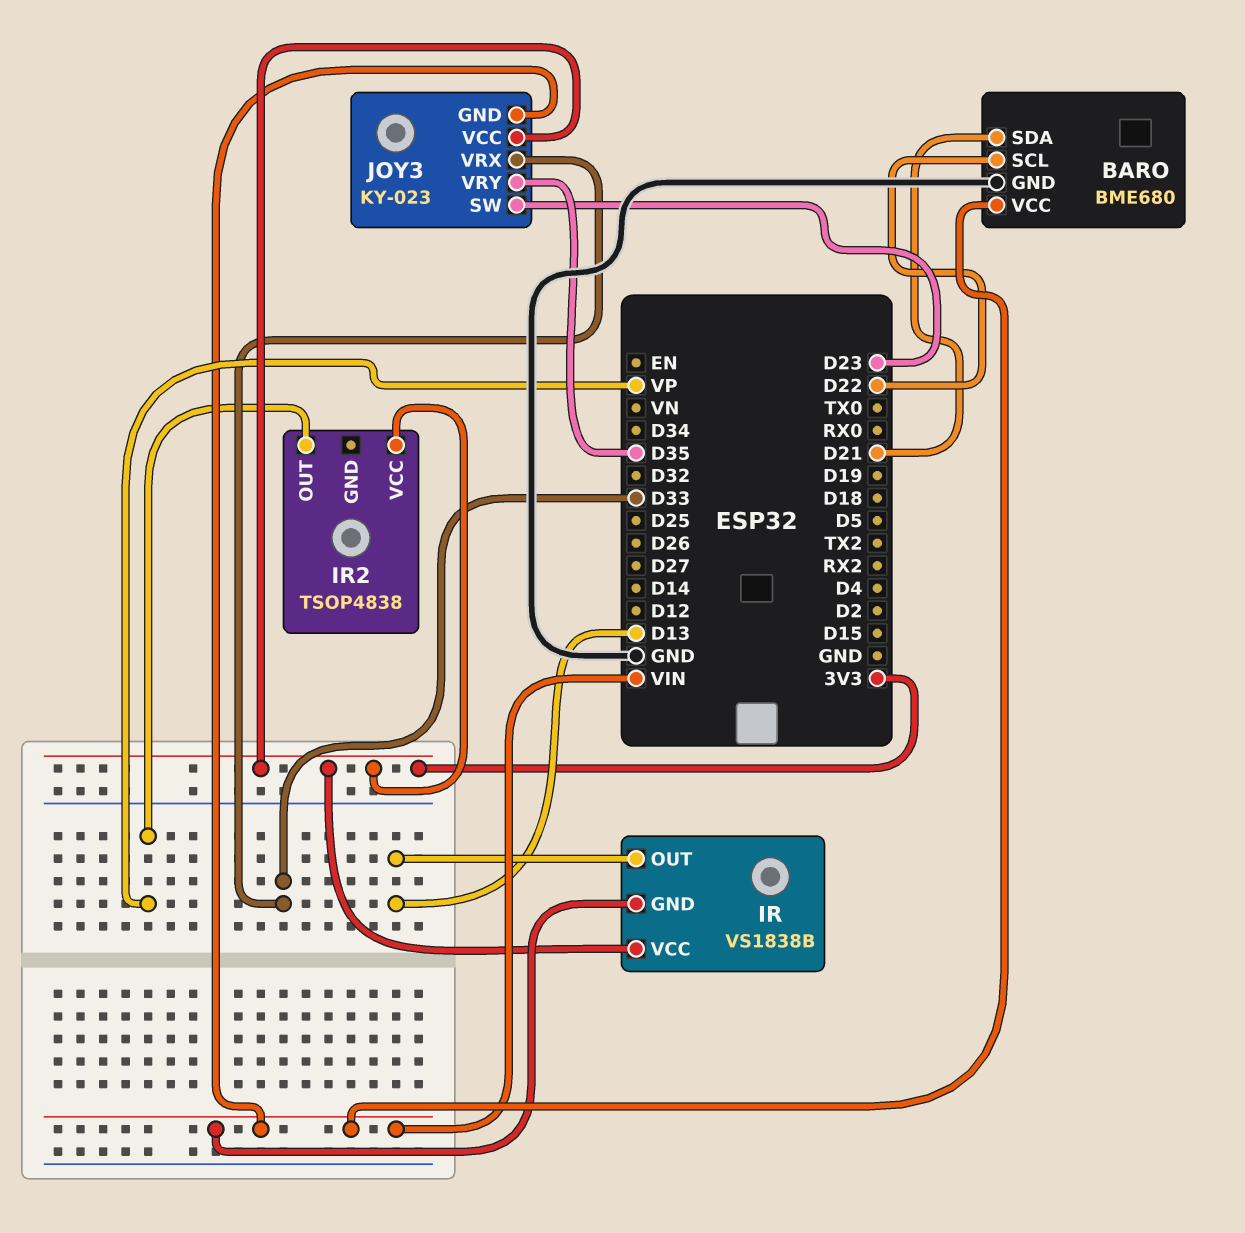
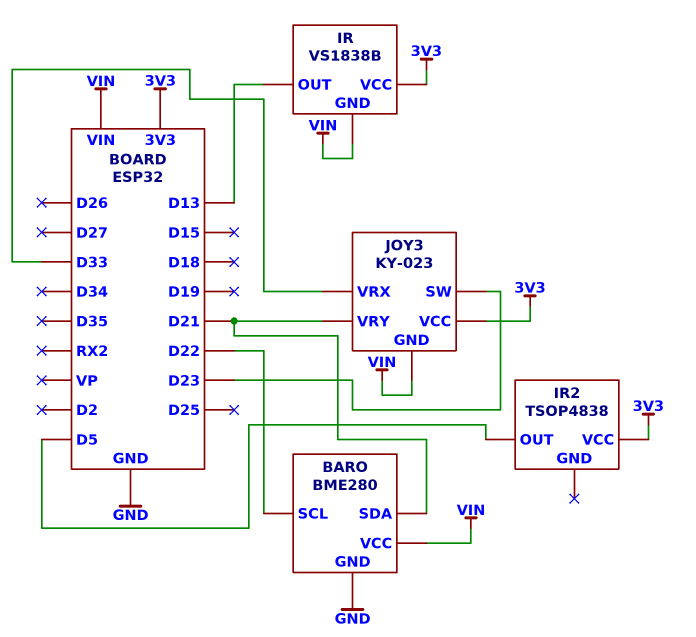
BARO: BME680 -> BME280
IR2 pin OUT: VP -> D5
JOY3 pin VRY: D35 -> D21

